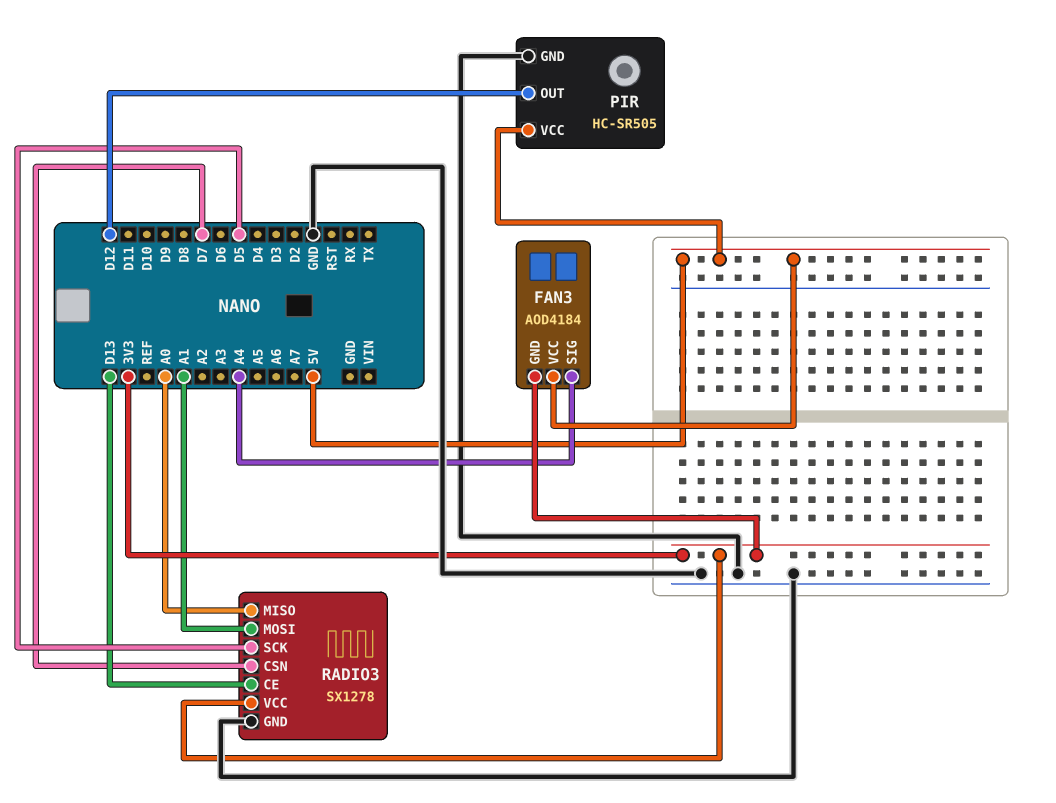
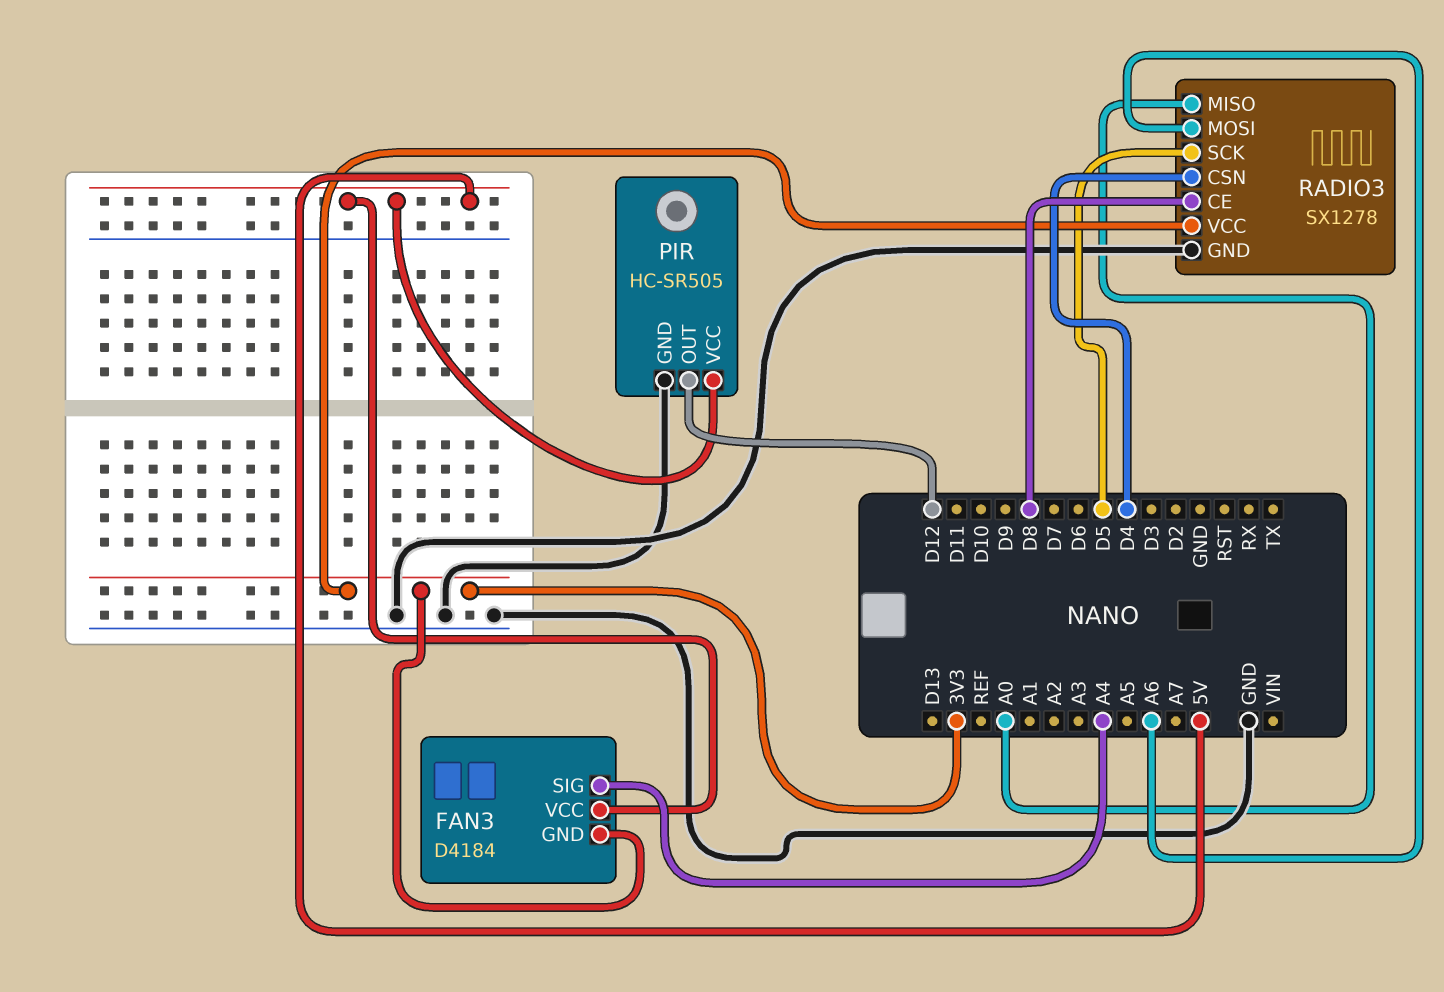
FAN3: AOD4184 -> D4184
RADIO3 pin CE: D13 -> D8
RADIO3 pin CSN: D7 -> D4
RADIO3 pin MOSI: A1 -> A6

